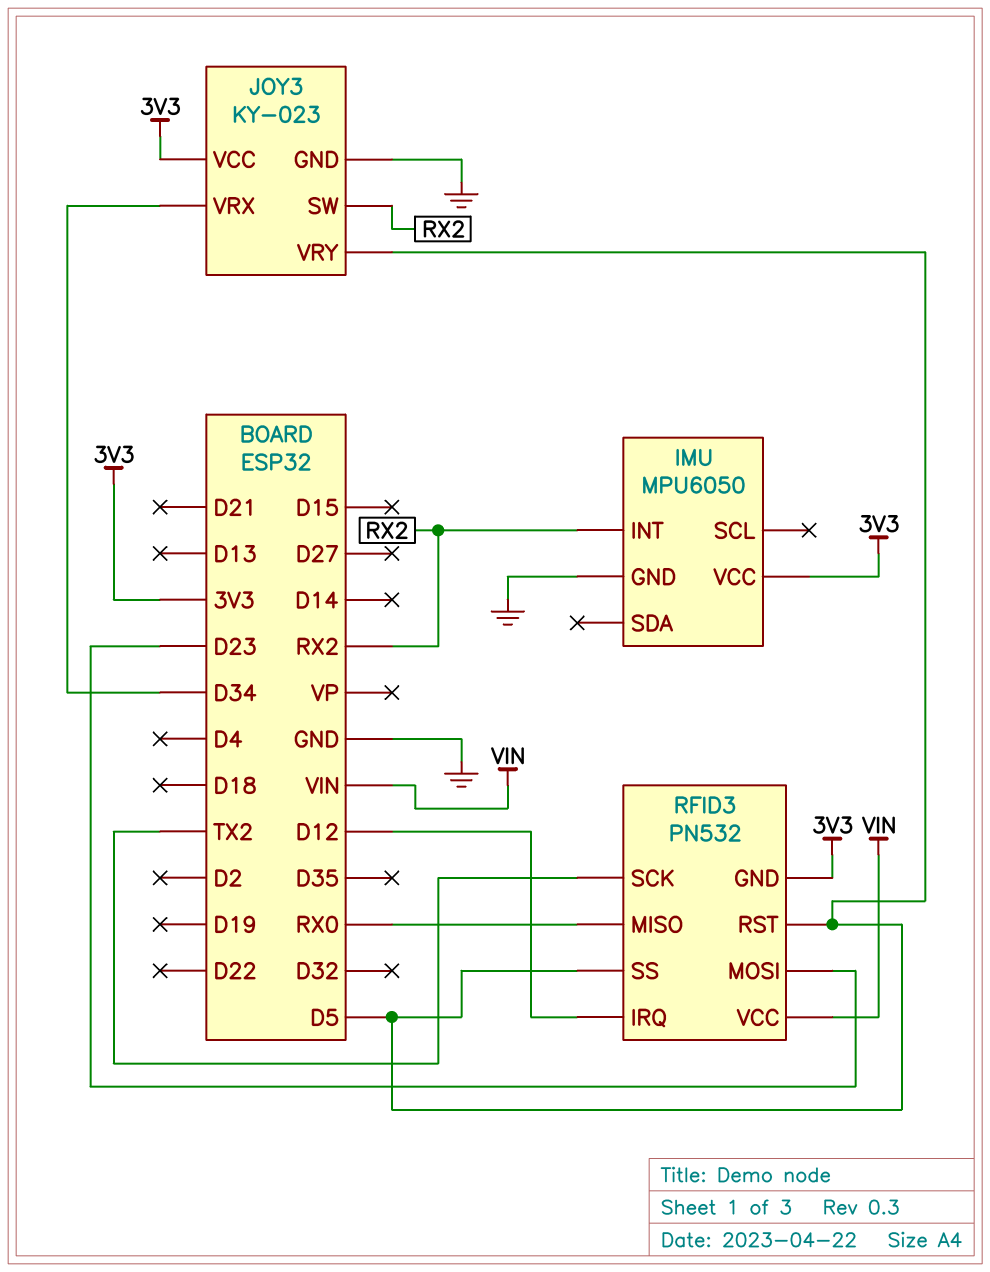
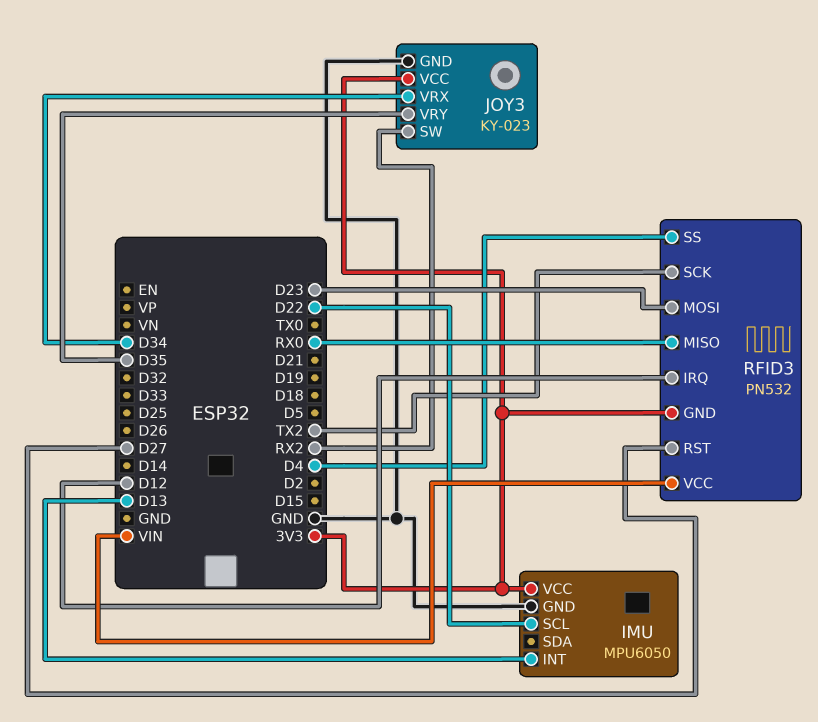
IMU pin INT: RX2 -> D13
IMU pin SCL: none -> D22
JOY3 pin VRY: D5 -> D35
RFID3 pin RST: D5 -> D27
RFID3 pin SS: D5 -> D4

